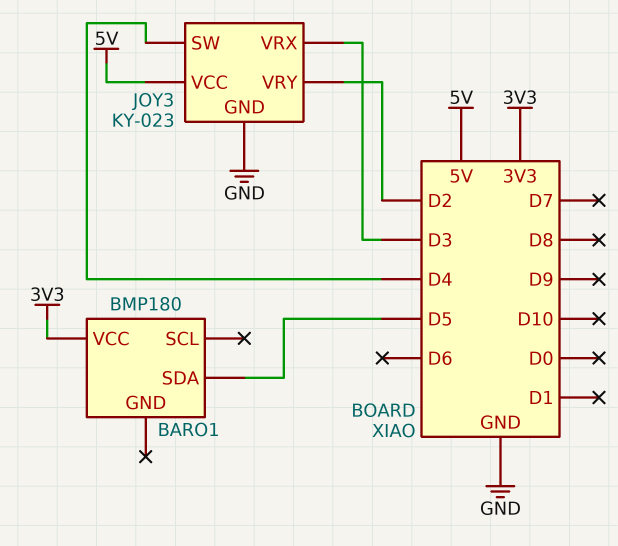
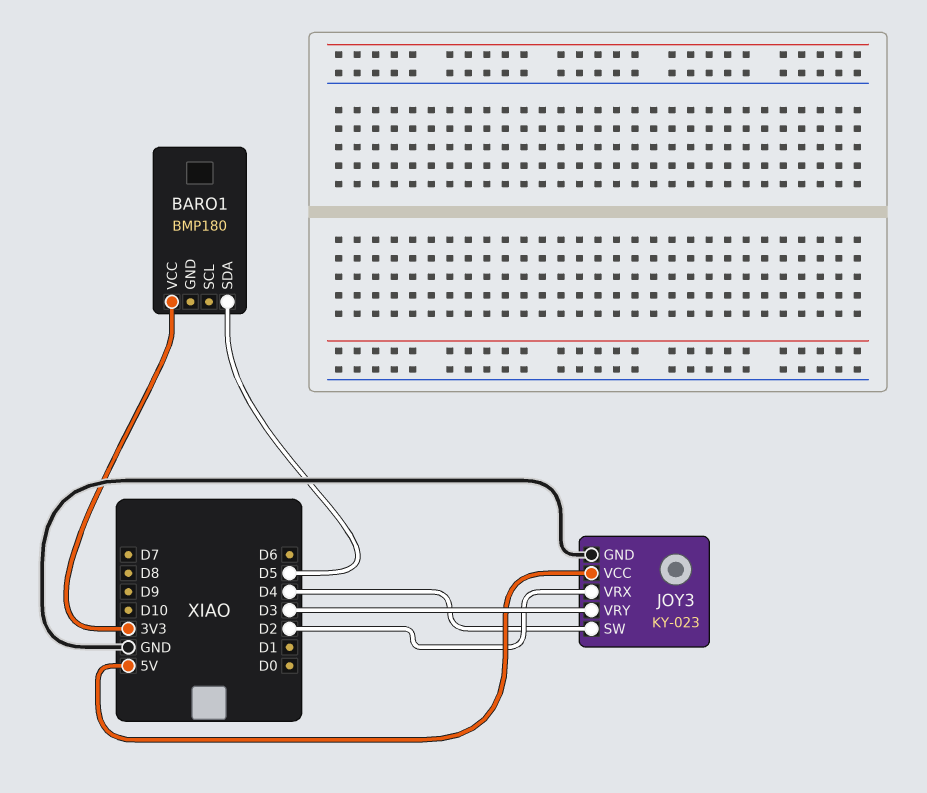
JOY3 pin VRX: D3 -> D2
JOY3 pin VRY: D2 -> D3

